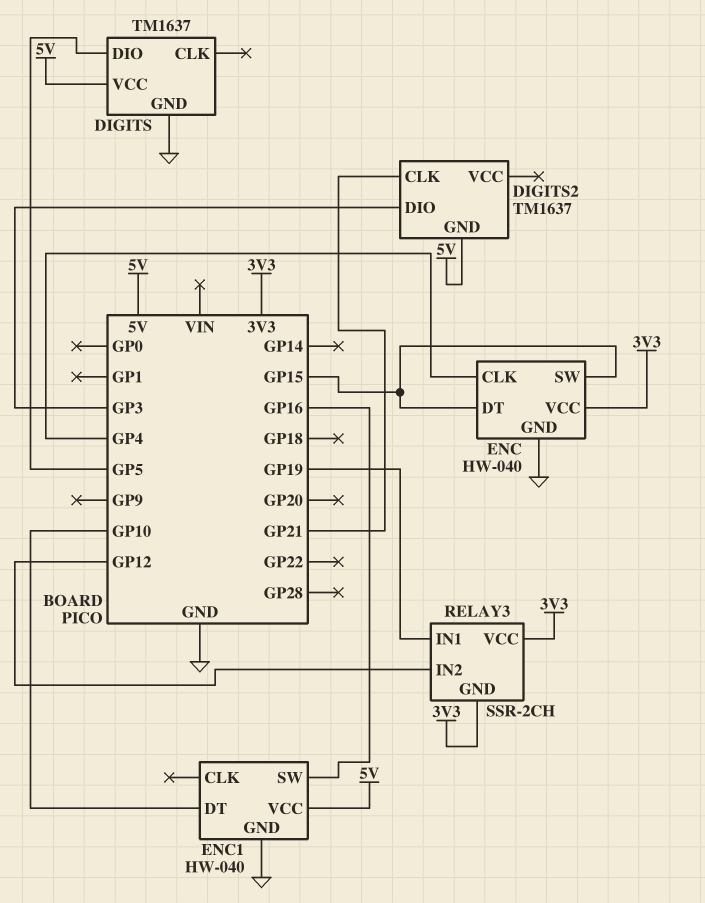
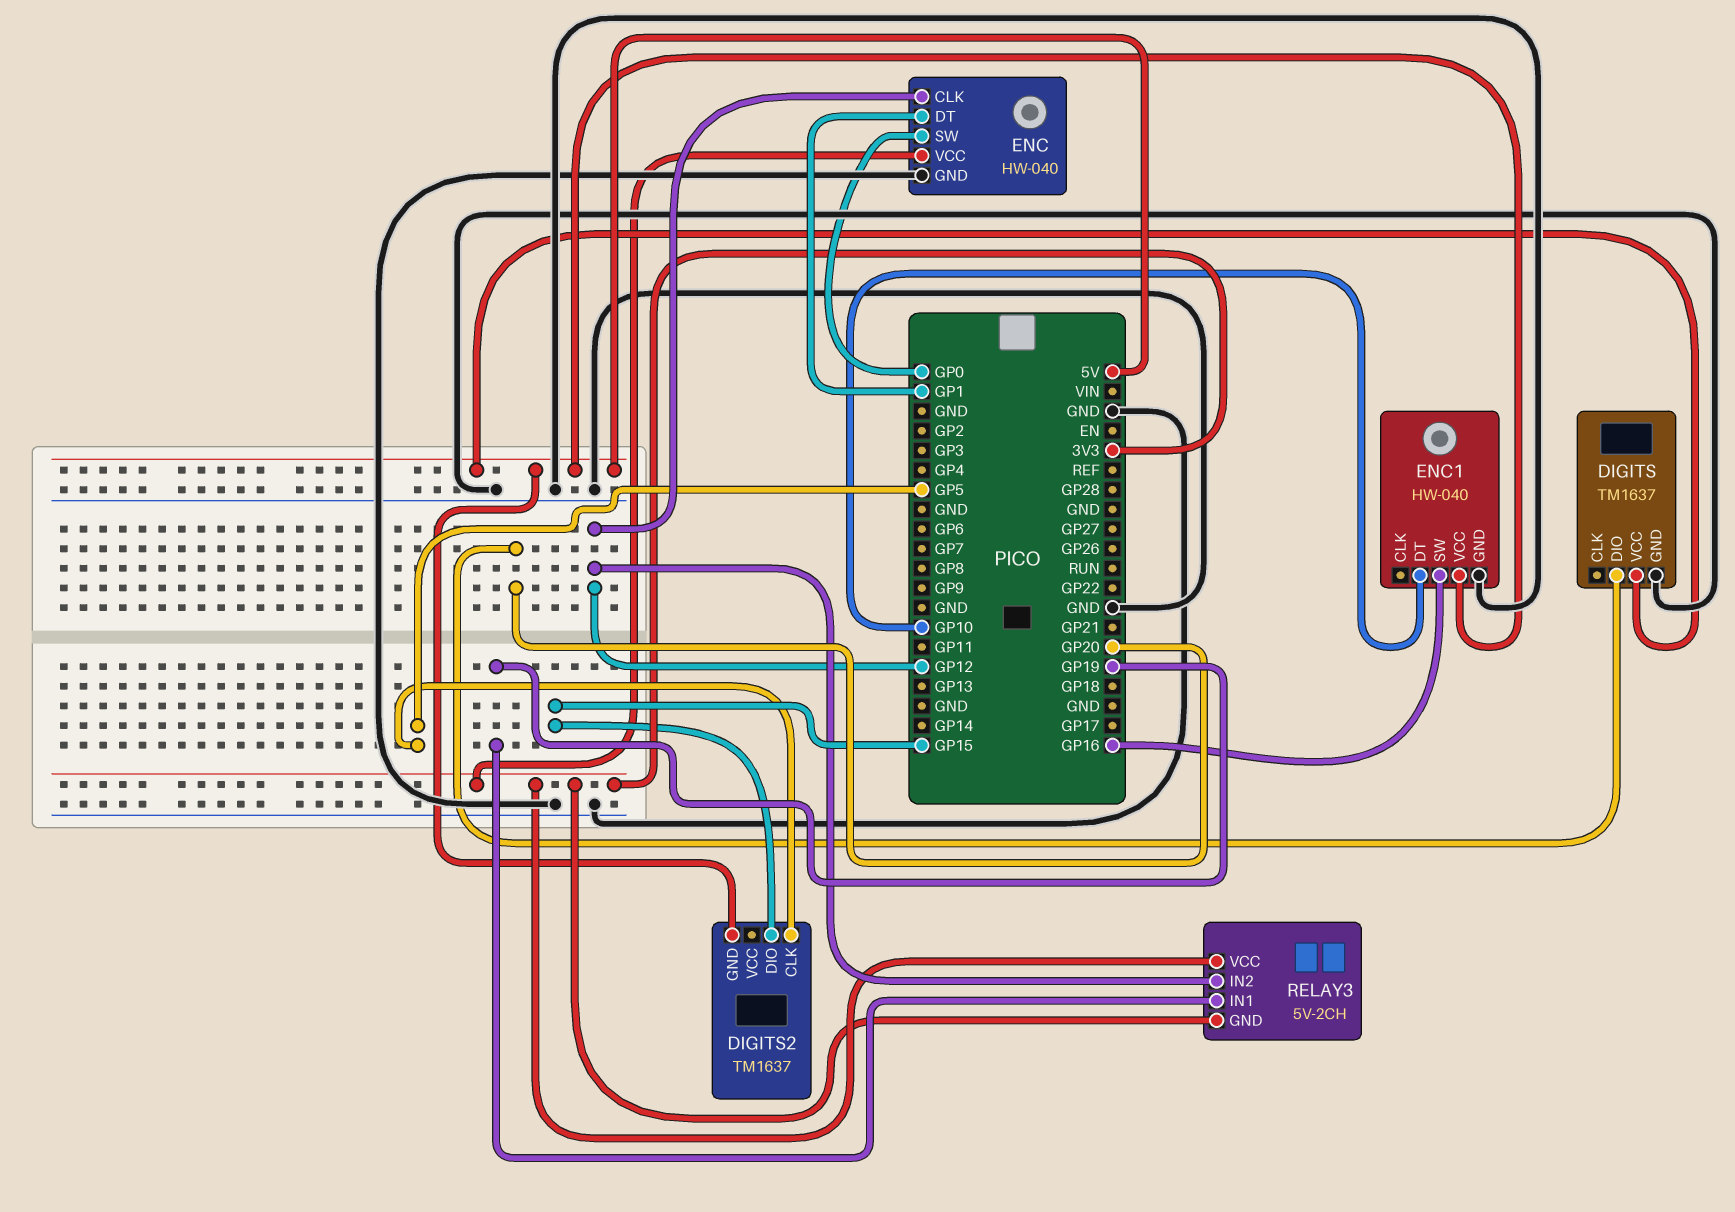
DIGITS pin DIO: GP5 -> GP20
DIGITS2 pin CLK: GP21 -> GP5
DIGITS2 pin DIO: GP3 -> GP15
ENC pin CLK: GP4 -> GP12
ENC pin DT: GP15 -> GP1
ENC pin SW: GP15 -> GP0
RELAY3: SSR-2CH -> 5V-2CH

